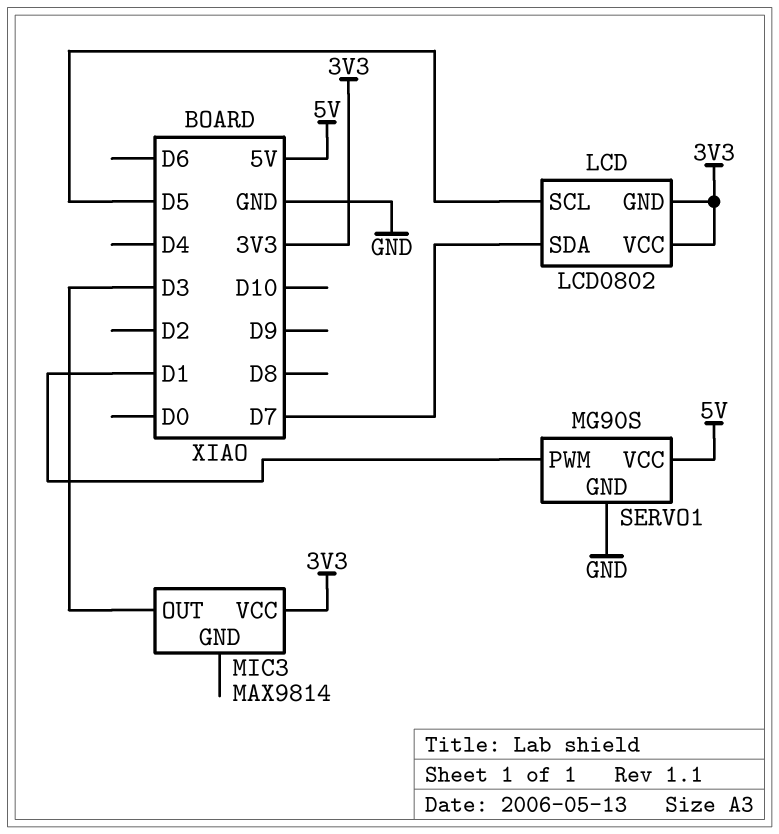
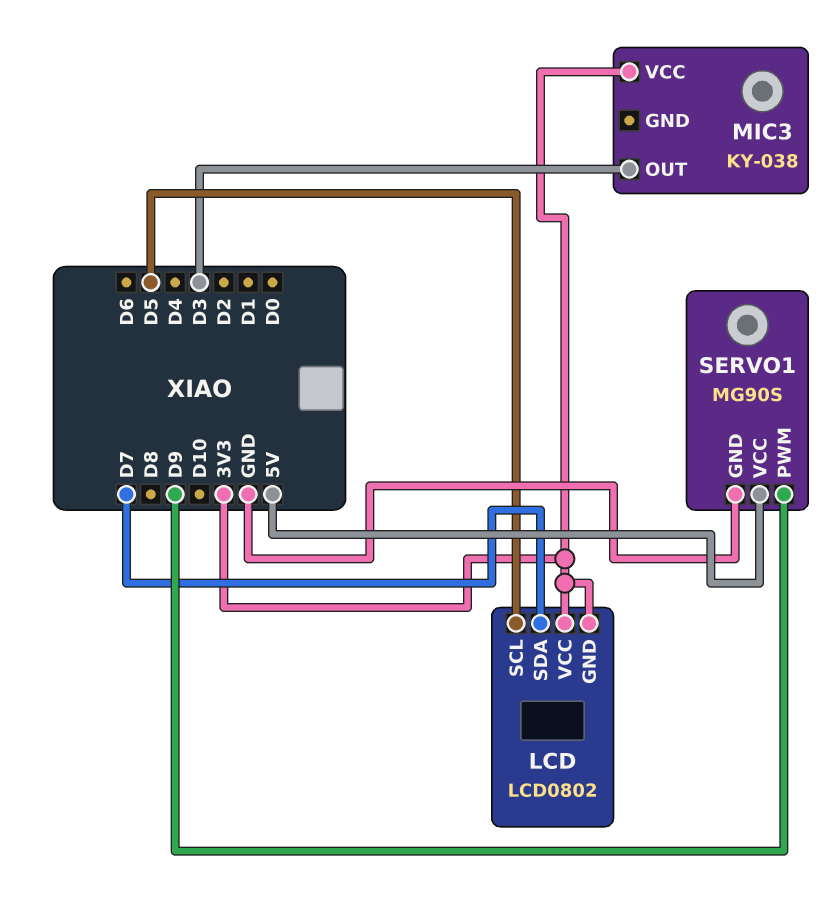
MIC3: MAX9814 -> KY-038
SERVO1 pin PWM: D1 -> D9

